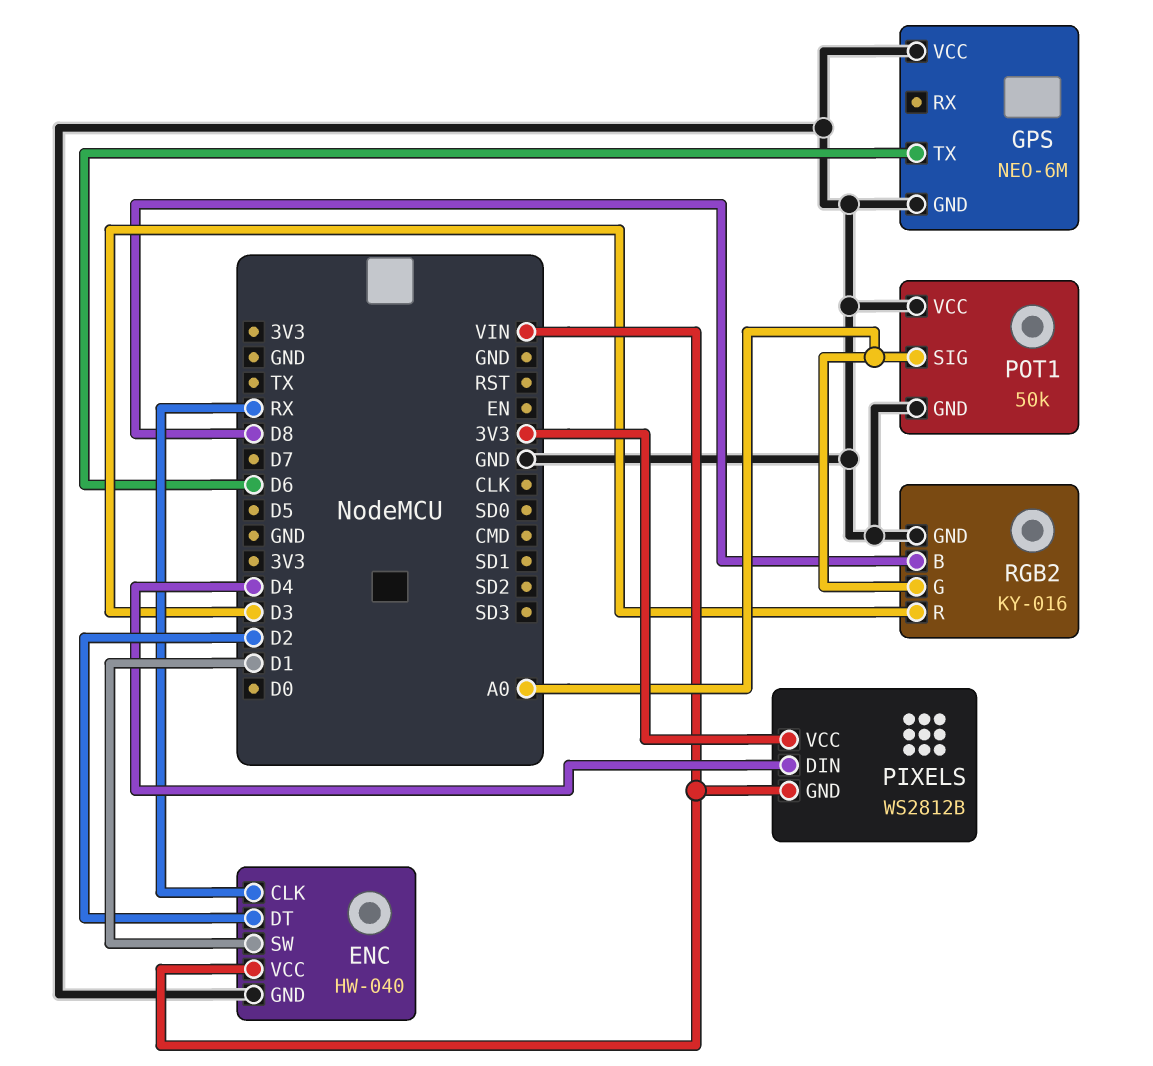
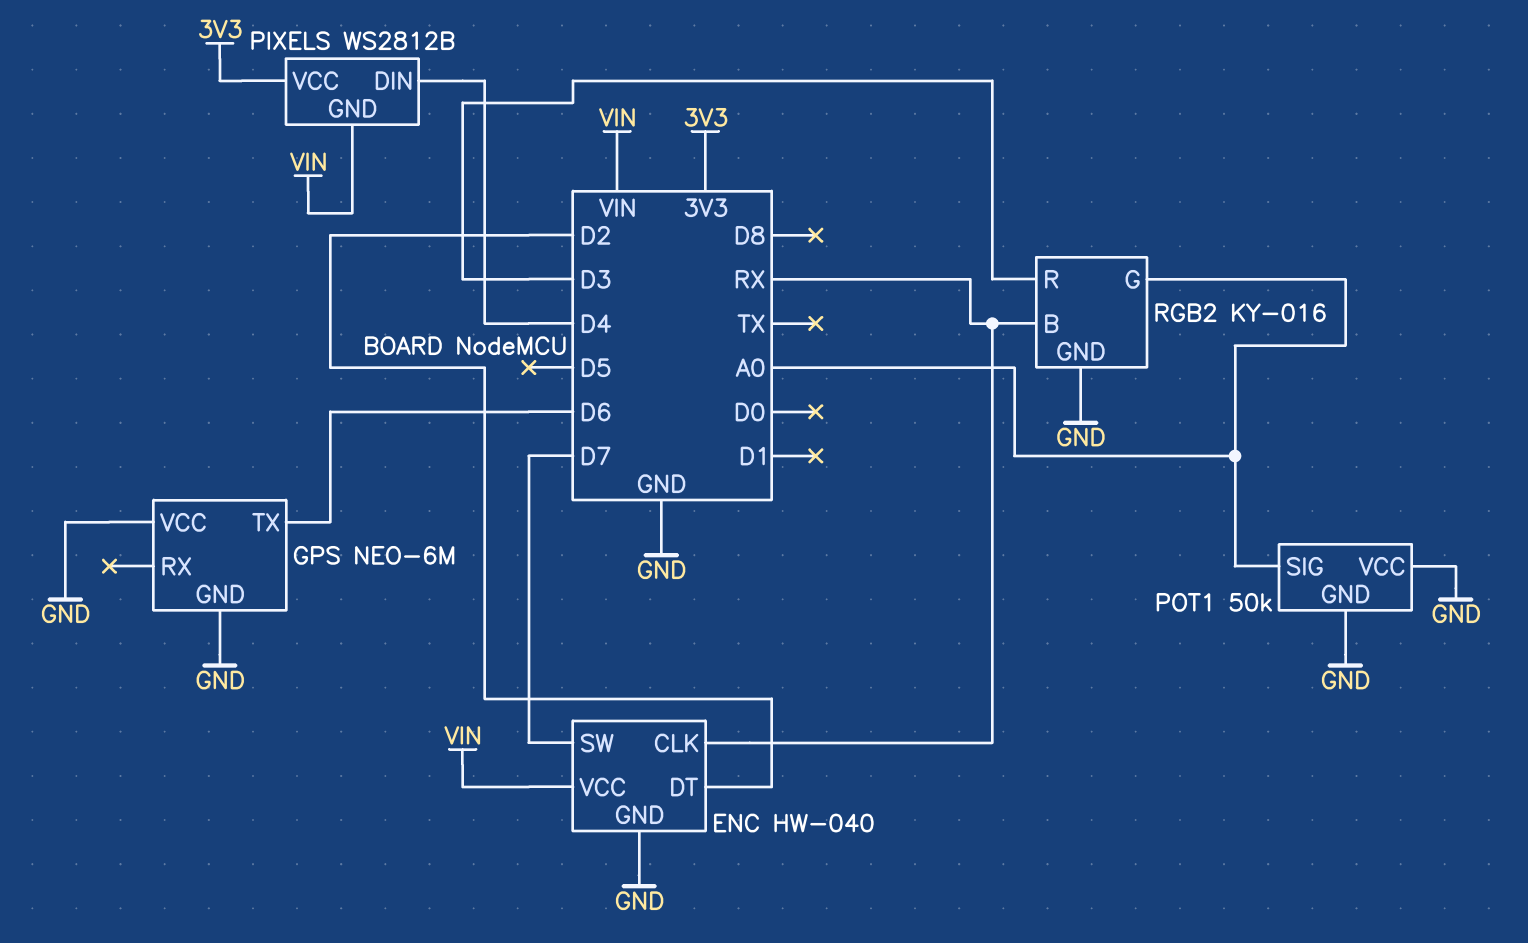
ENC pin SW: D1 -> D7
RGB2 pin B: D8 -> RX

